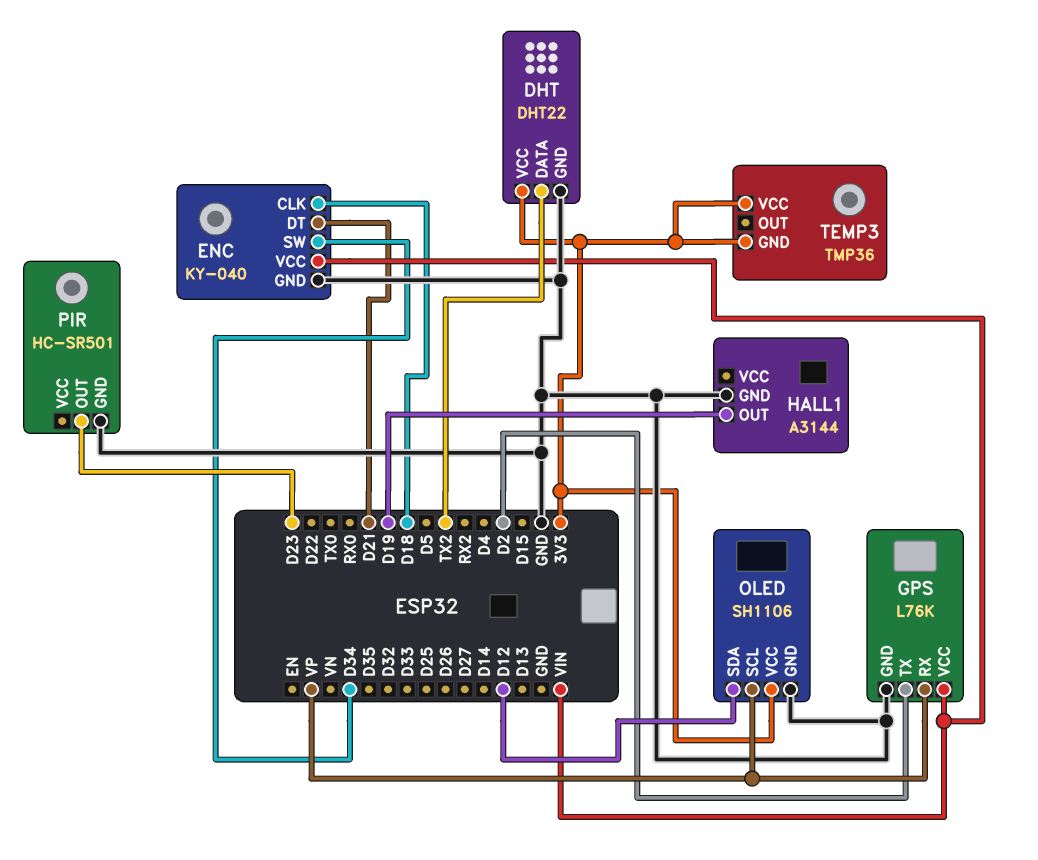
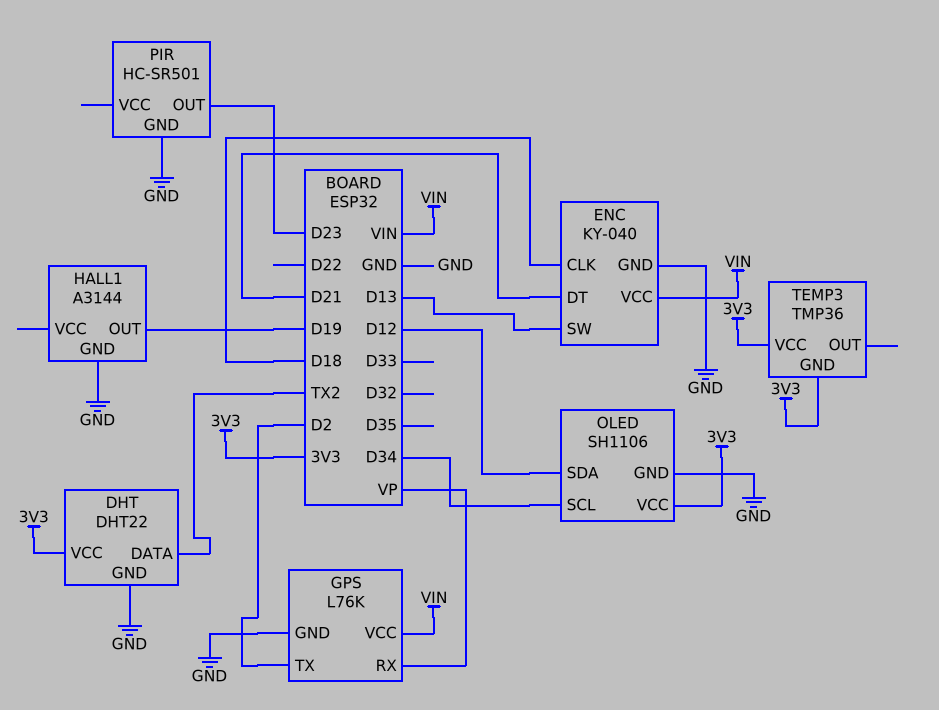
ENC pin SW: D34 -> D13
OLED pin SCL: VP -> D34

